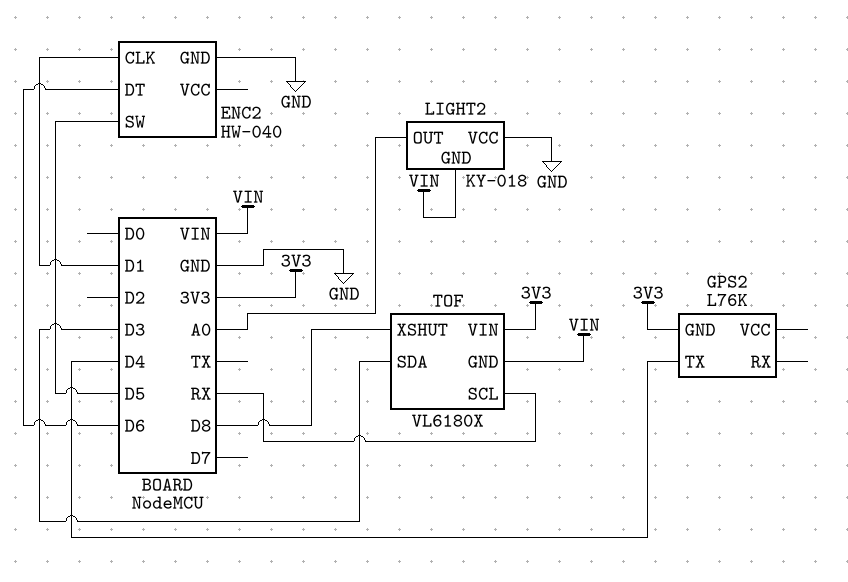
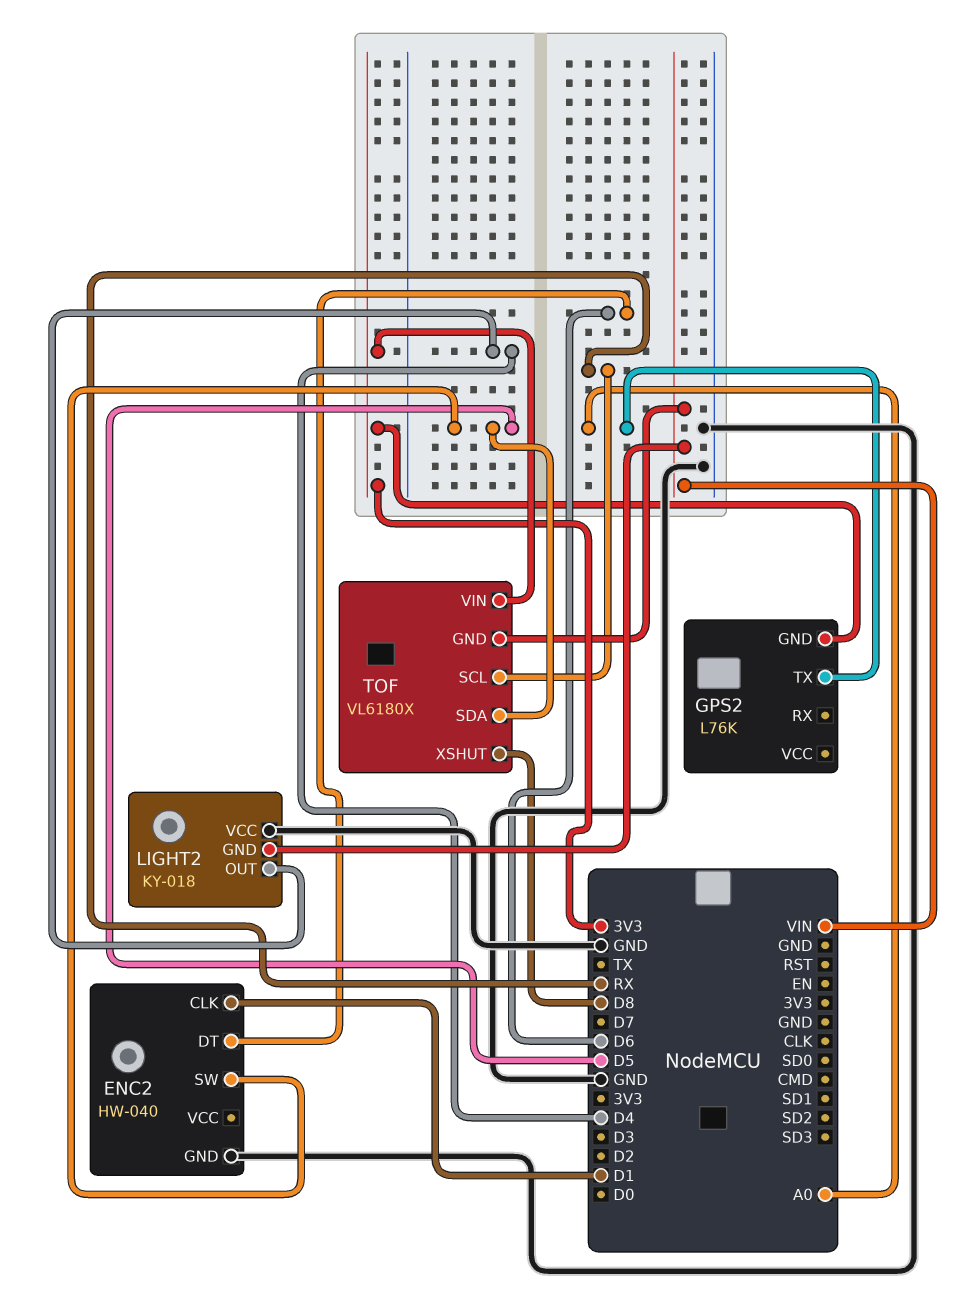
GPS2 pin TX: D4 -> A0
LIGHT2 pin OUT: A0 -> D4
TOF pin SDA: D3 -> D5

